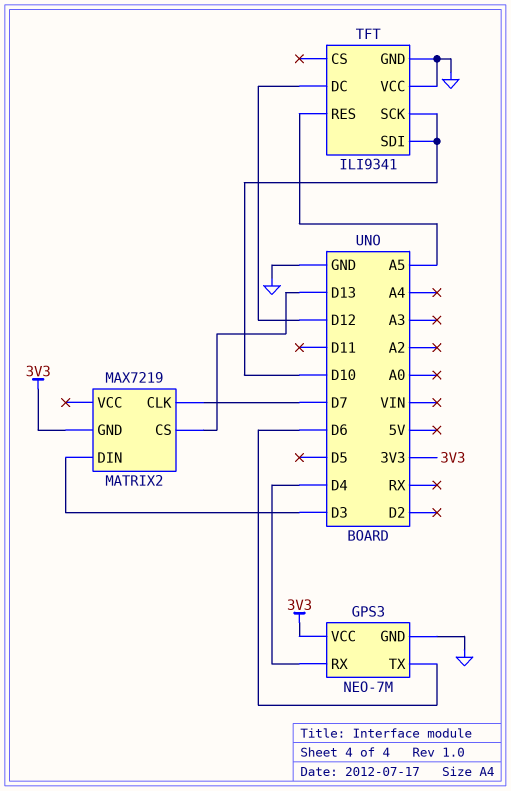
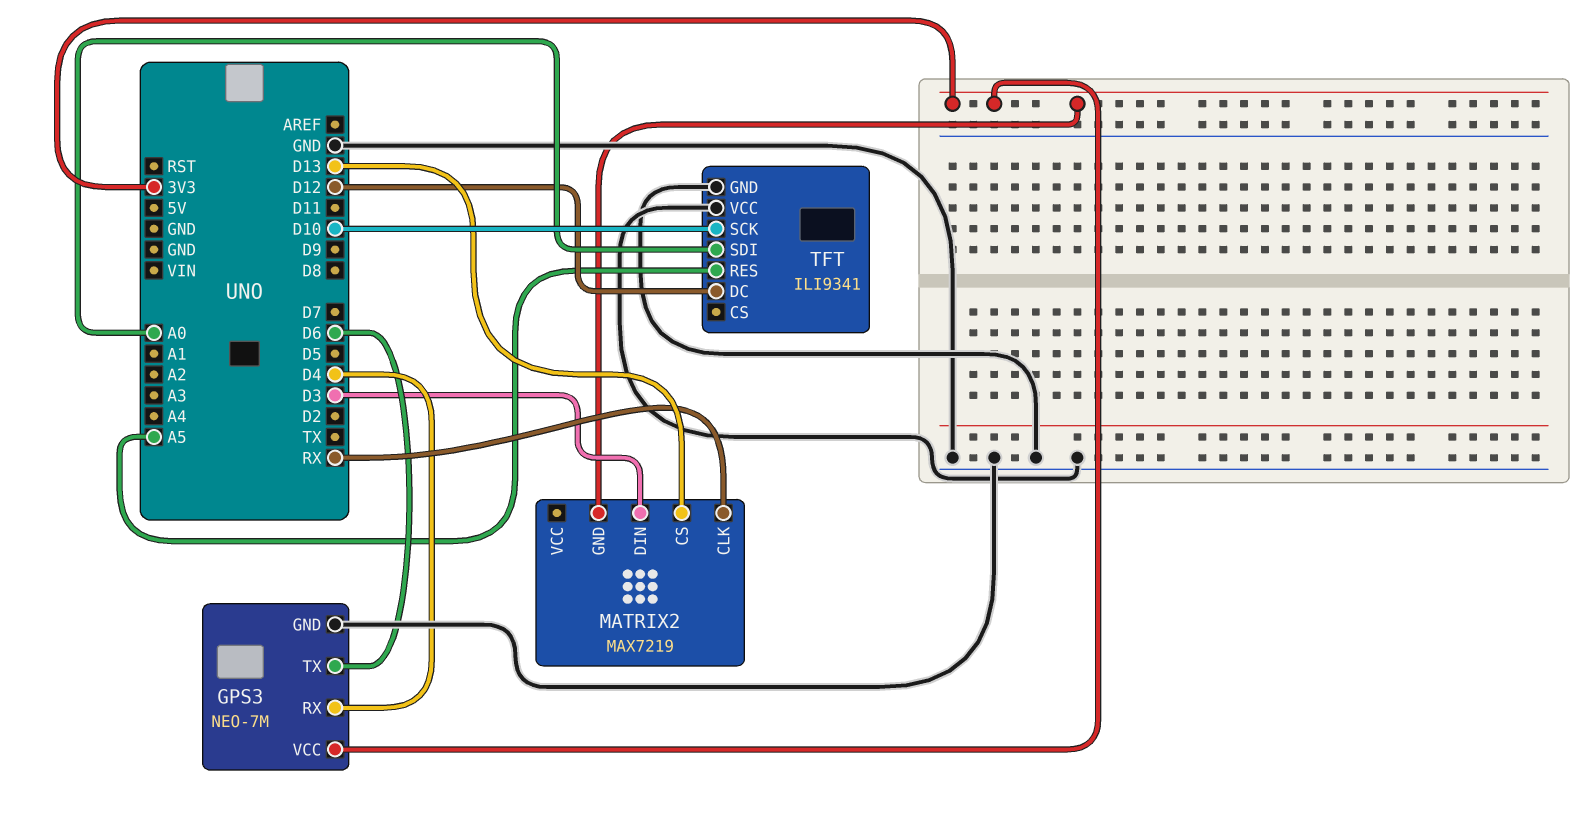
MATRIX2 pin CLK: D7 -> RX
TFT pin SDI: D10 -> A0

